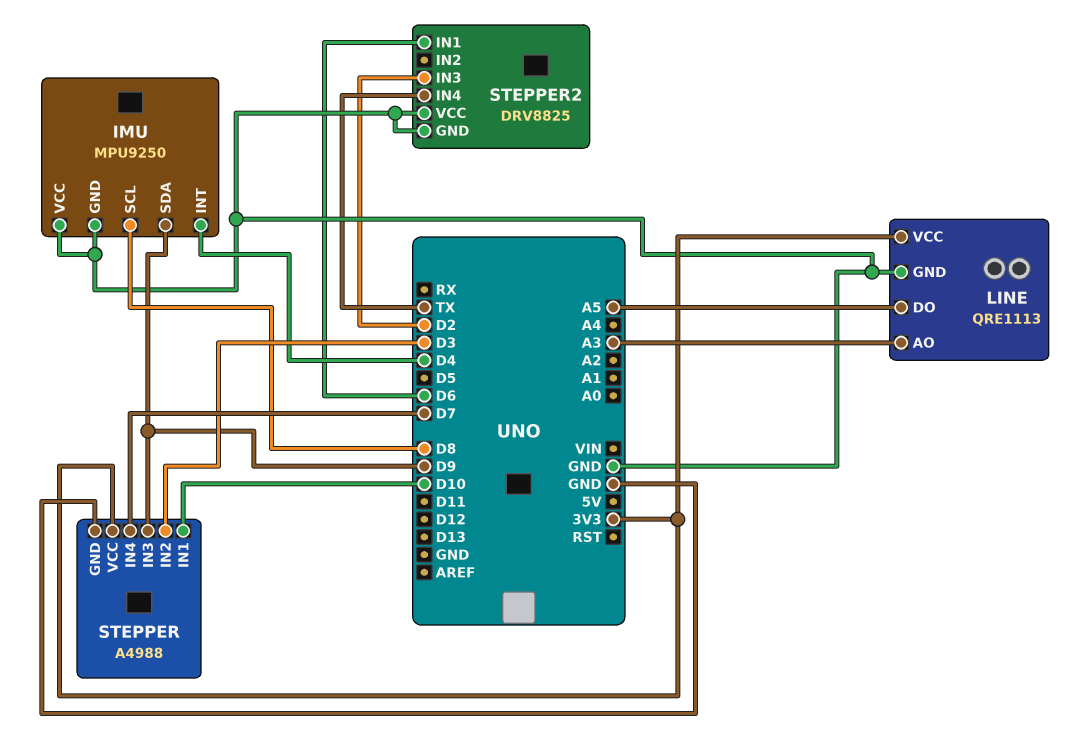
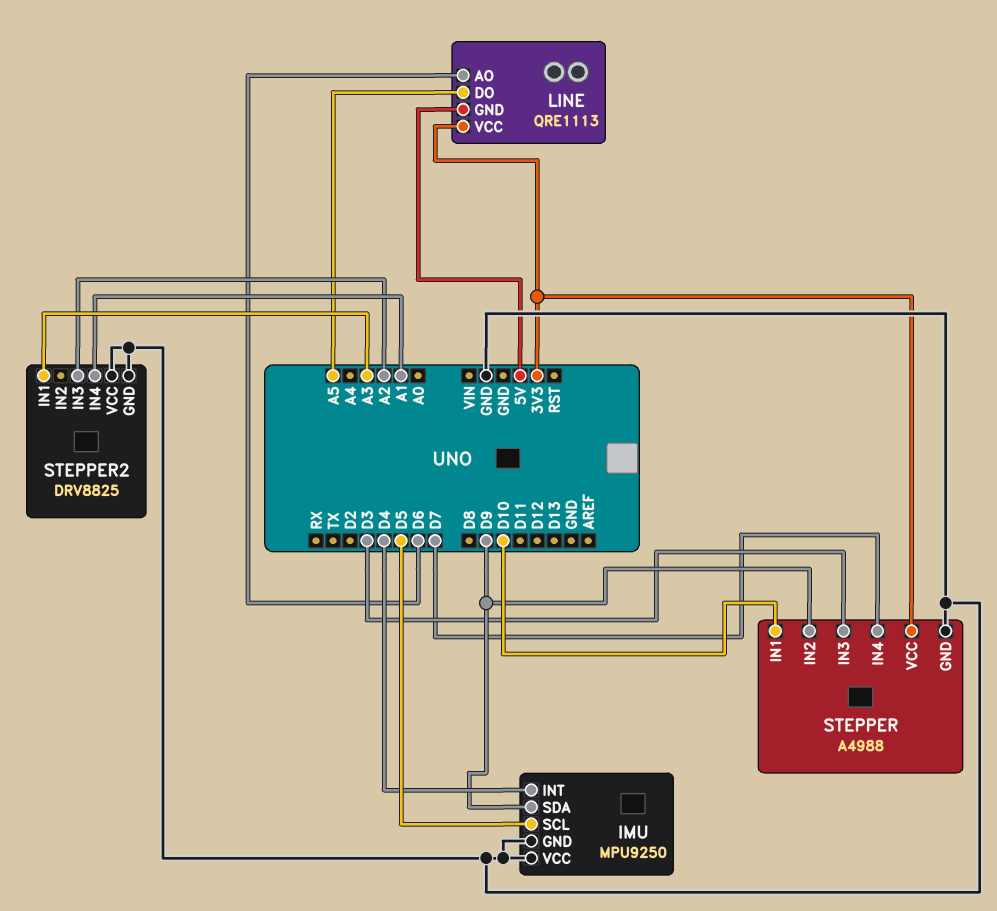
IMU pin SCL: D8 -> D5
LINE pin AO: A3 -> D6
LINE pin GND: GND -> 5V
STEPPER pin IN2: D3 -> D9
STEPPER pin IN3: D9 -> D3
STEPPER2 pin IN1: D6 -> A3
STEPPER2 pin IN3: D2 -> A2
STEPPER2 pin IN4: TX -> A1

